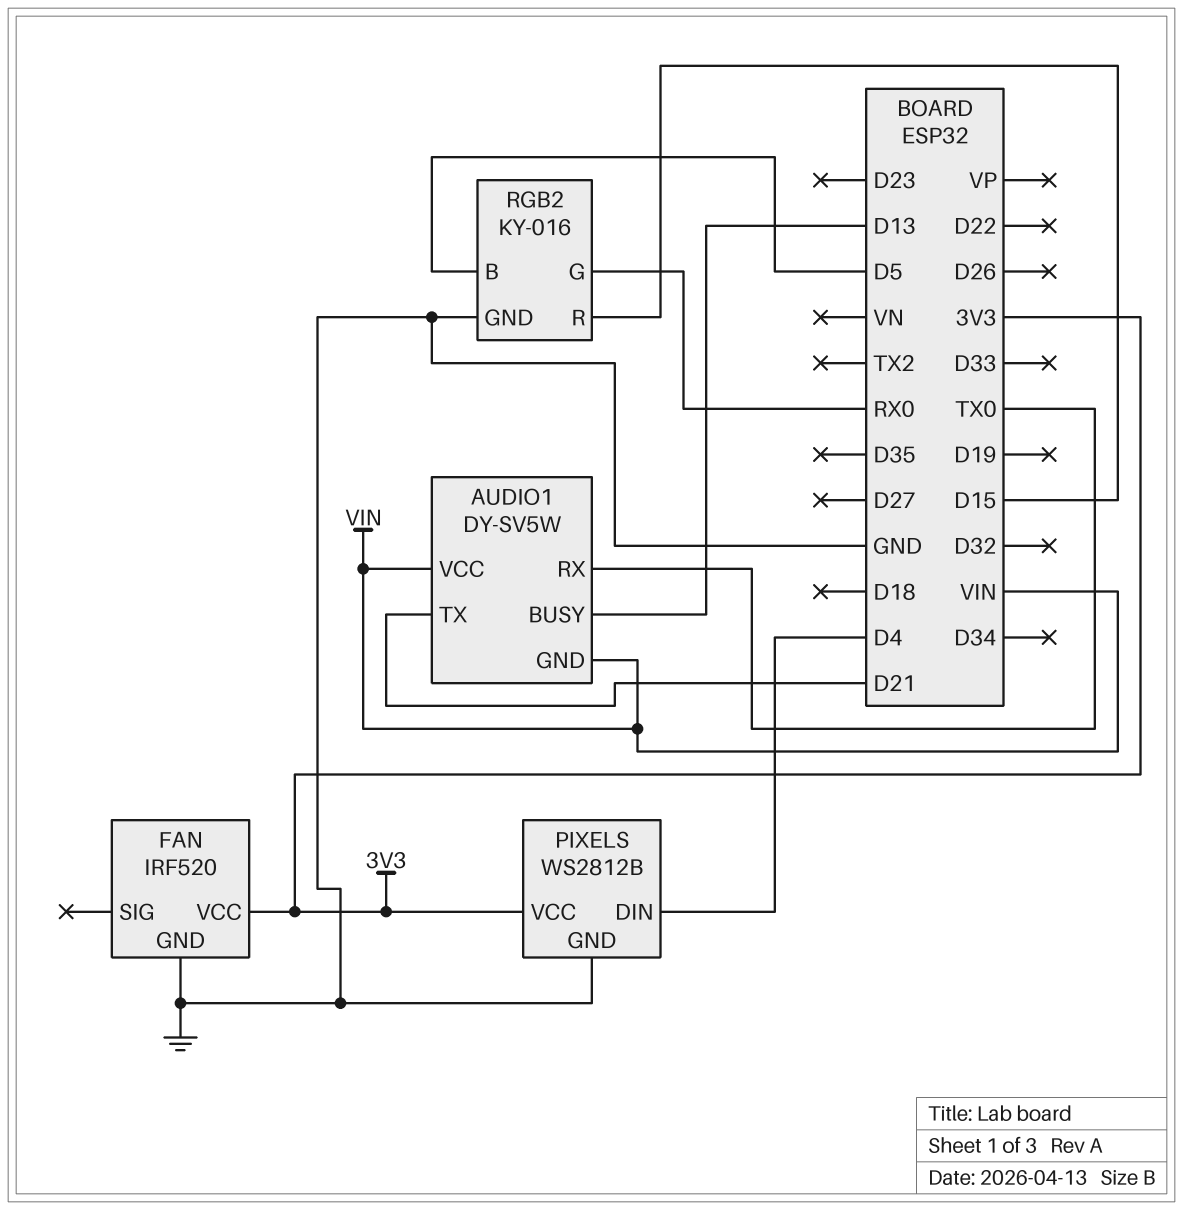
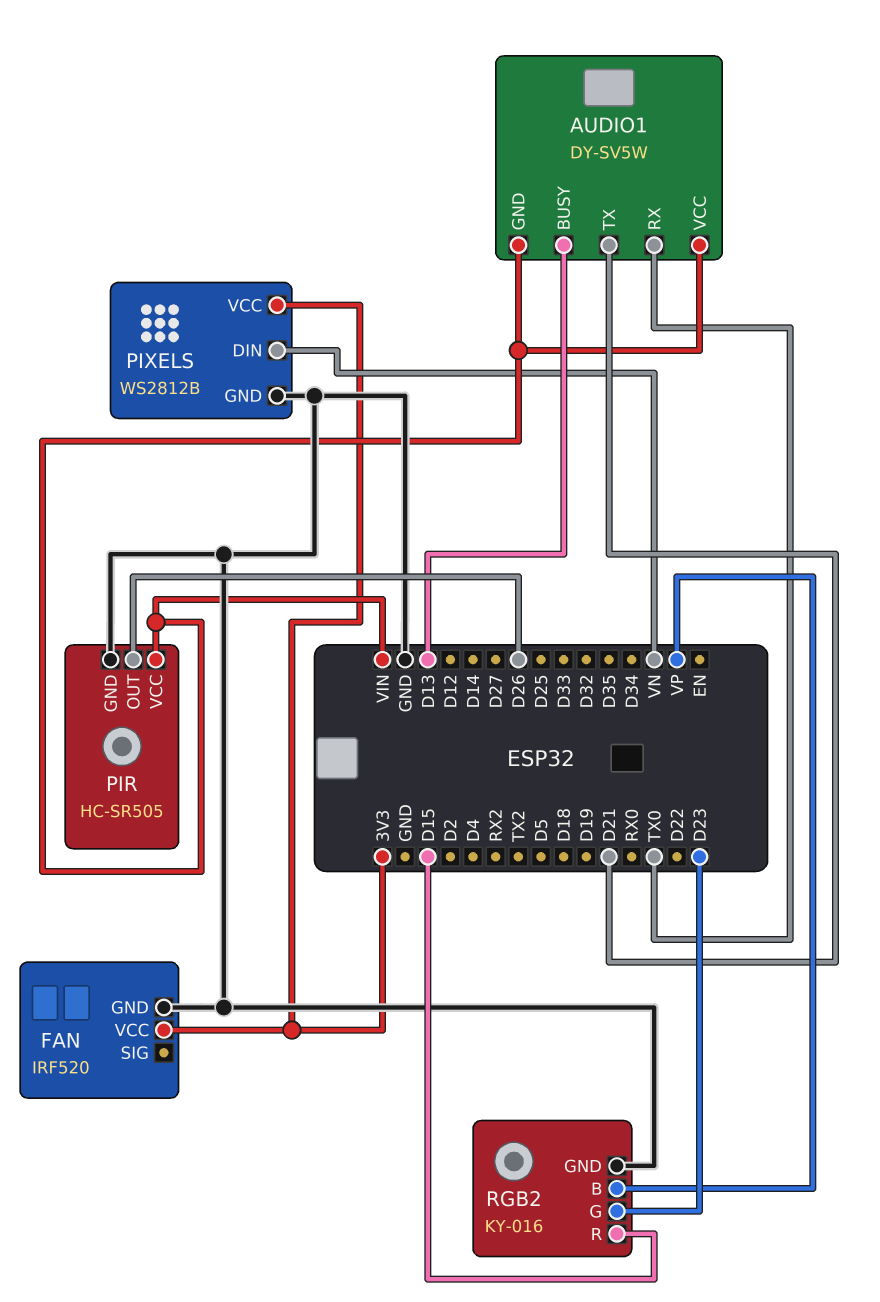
PIR: none -> HC-SR505
PIR pin GND: none -> GND
PIR pin OUT: none -> D26
PIR pin VCC: none -> VIN
PIXELS pin DIN: D4 -> VN
RGB2 pin B: D5 -> VP
RGB2 pin G: RX0 -> D23

